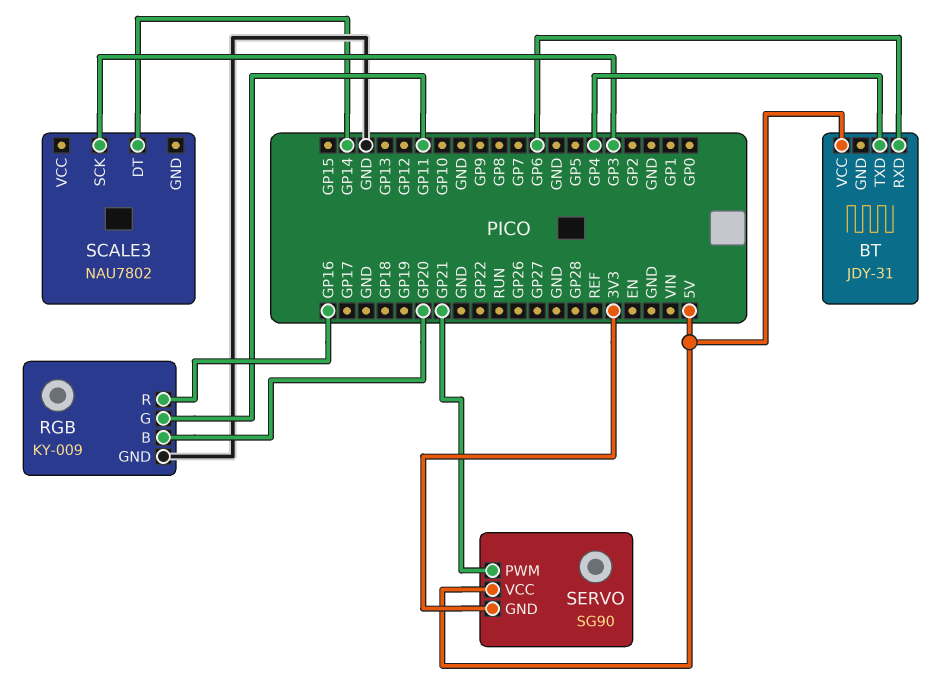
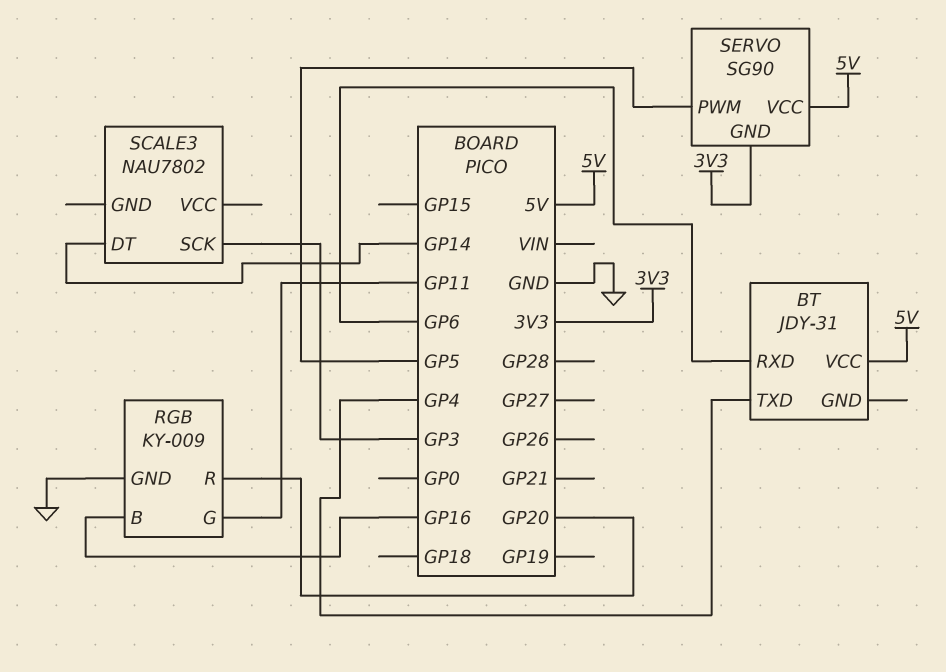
RGB pin B: GP20 -> GP16
RGB pin R: GP16 -> GP20
SERVO pin PWM: GP21 -> GP5

